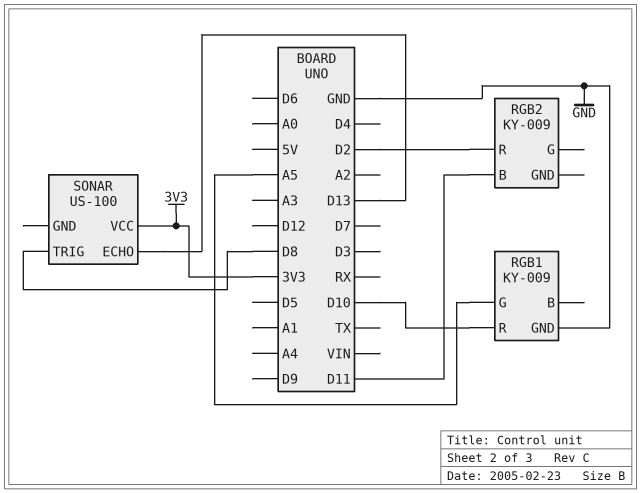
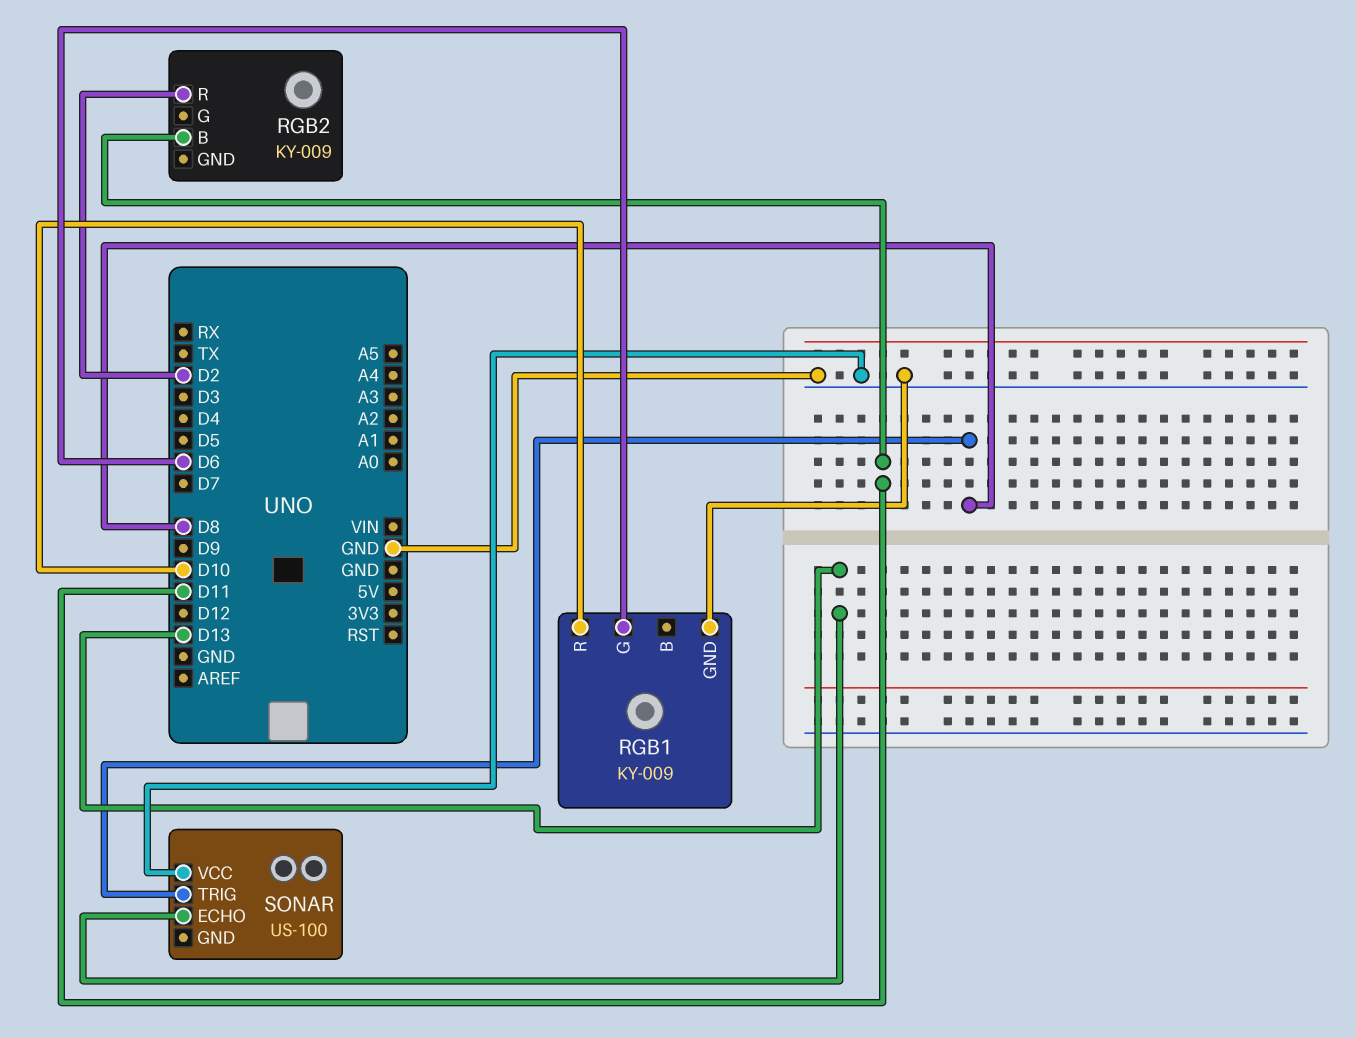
RGB1 pin G: A5 -> D6
SONAR pin VCC: 3V3 -> GND

